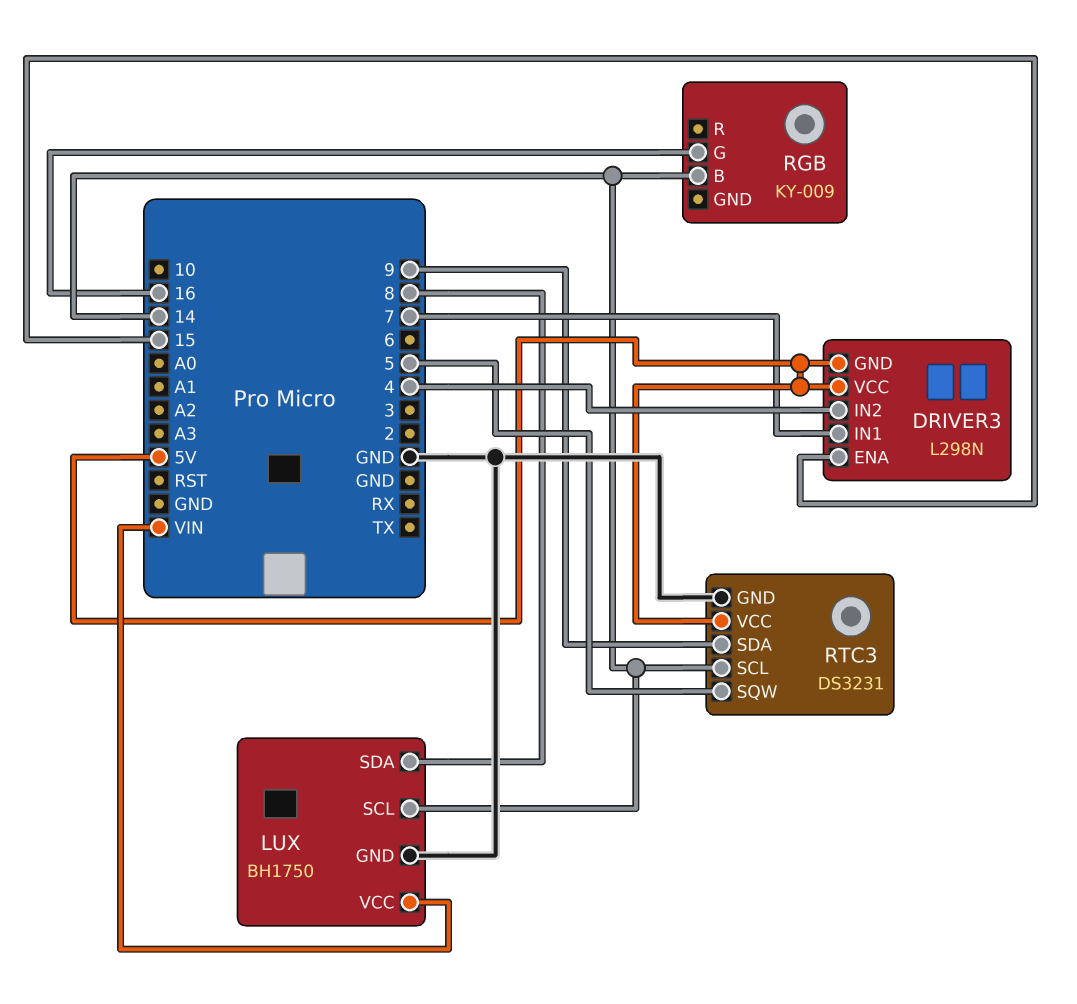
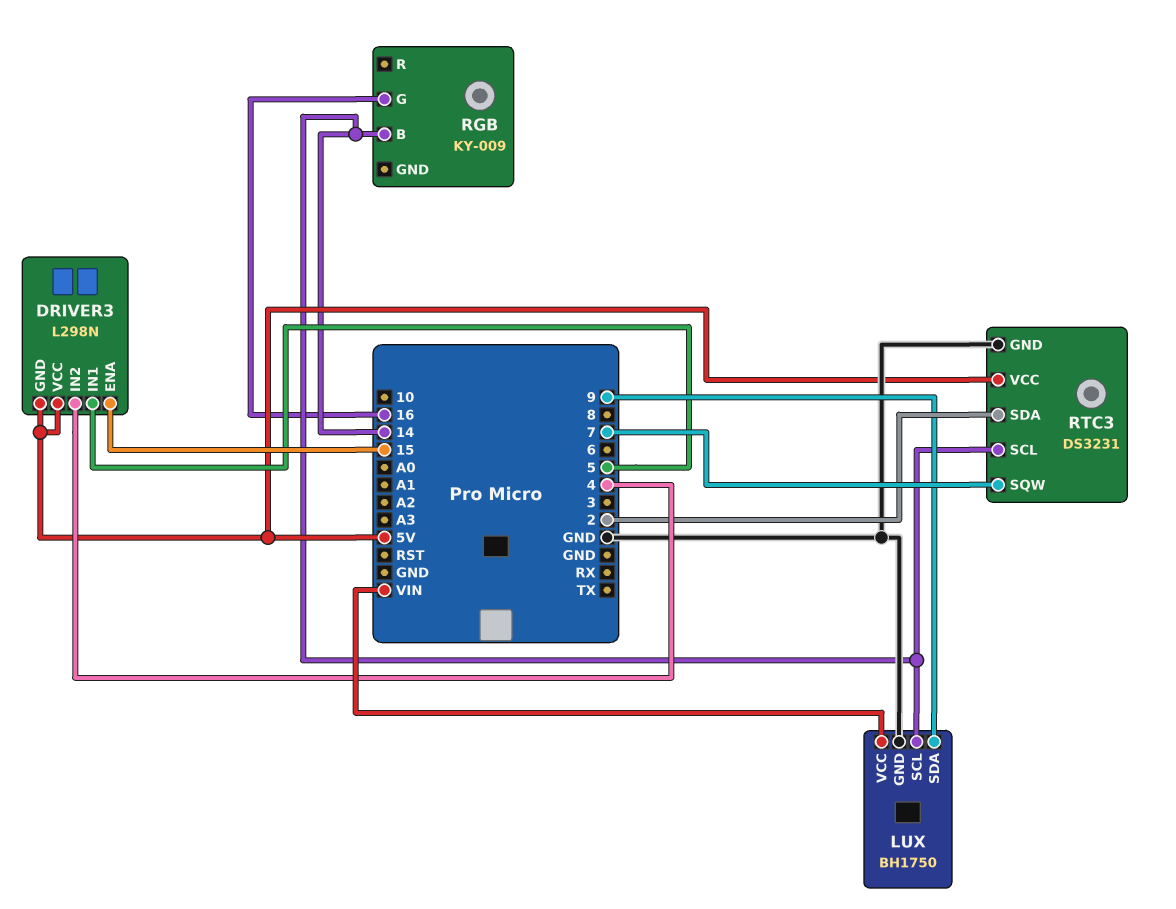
DRIVER3 pin IN1: 7 -> 5
LUX pin SDA: 8 -> 9
RTC3 pin SDA: 9 -> 2
RTC3 pin SQW: 5 -> 7

